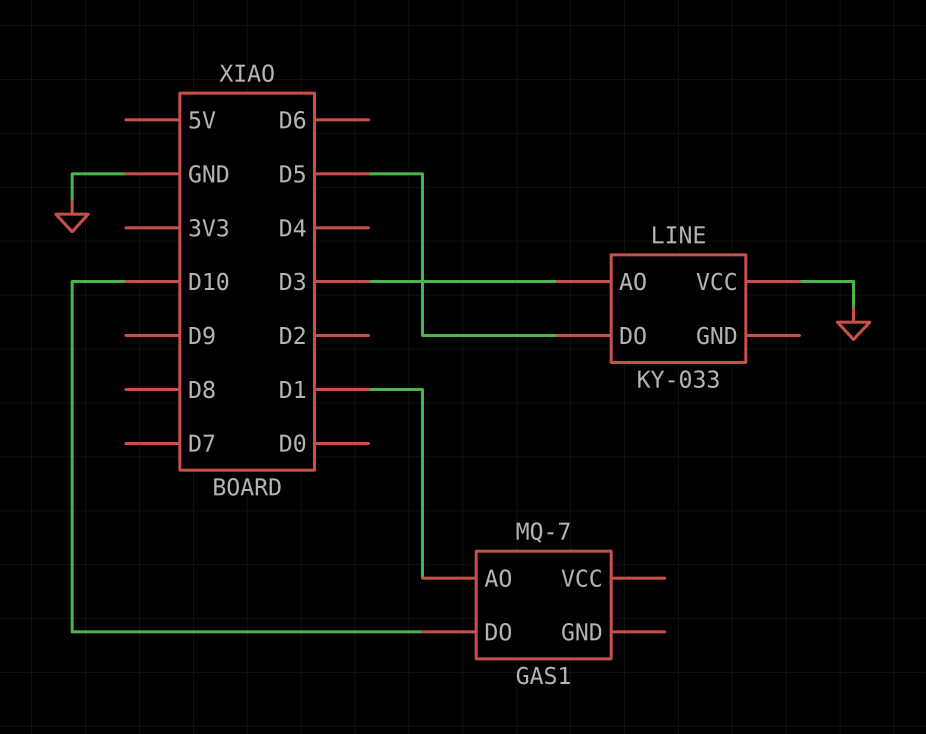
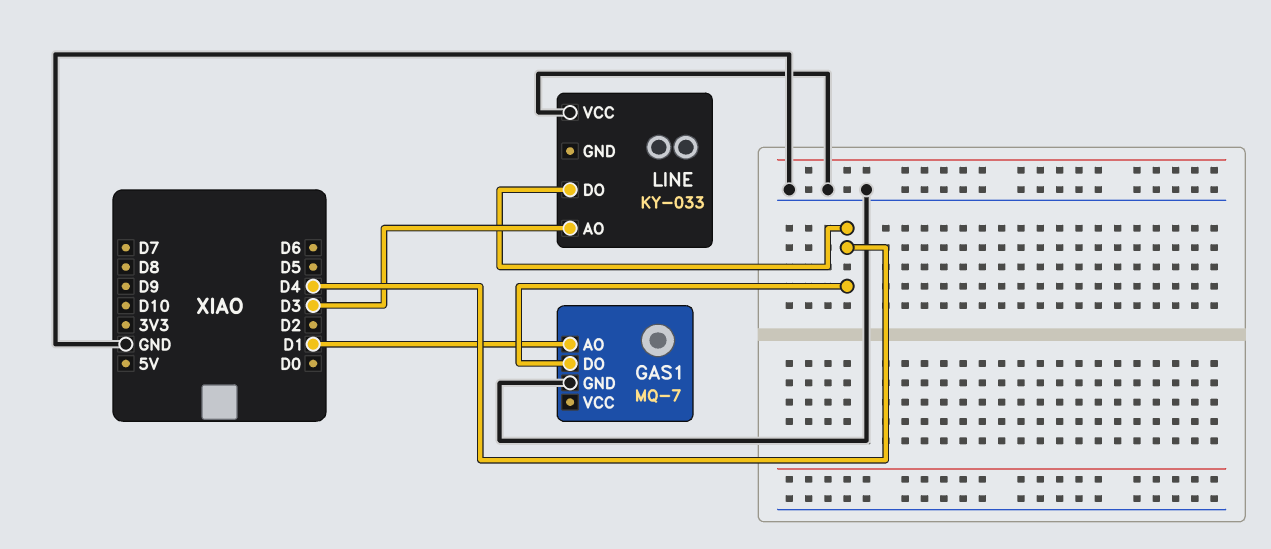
GAS1 pin DO: D10 -> D4
GAS1 pin GND: none -> GND
LINE pin DO: D5 -> D4

